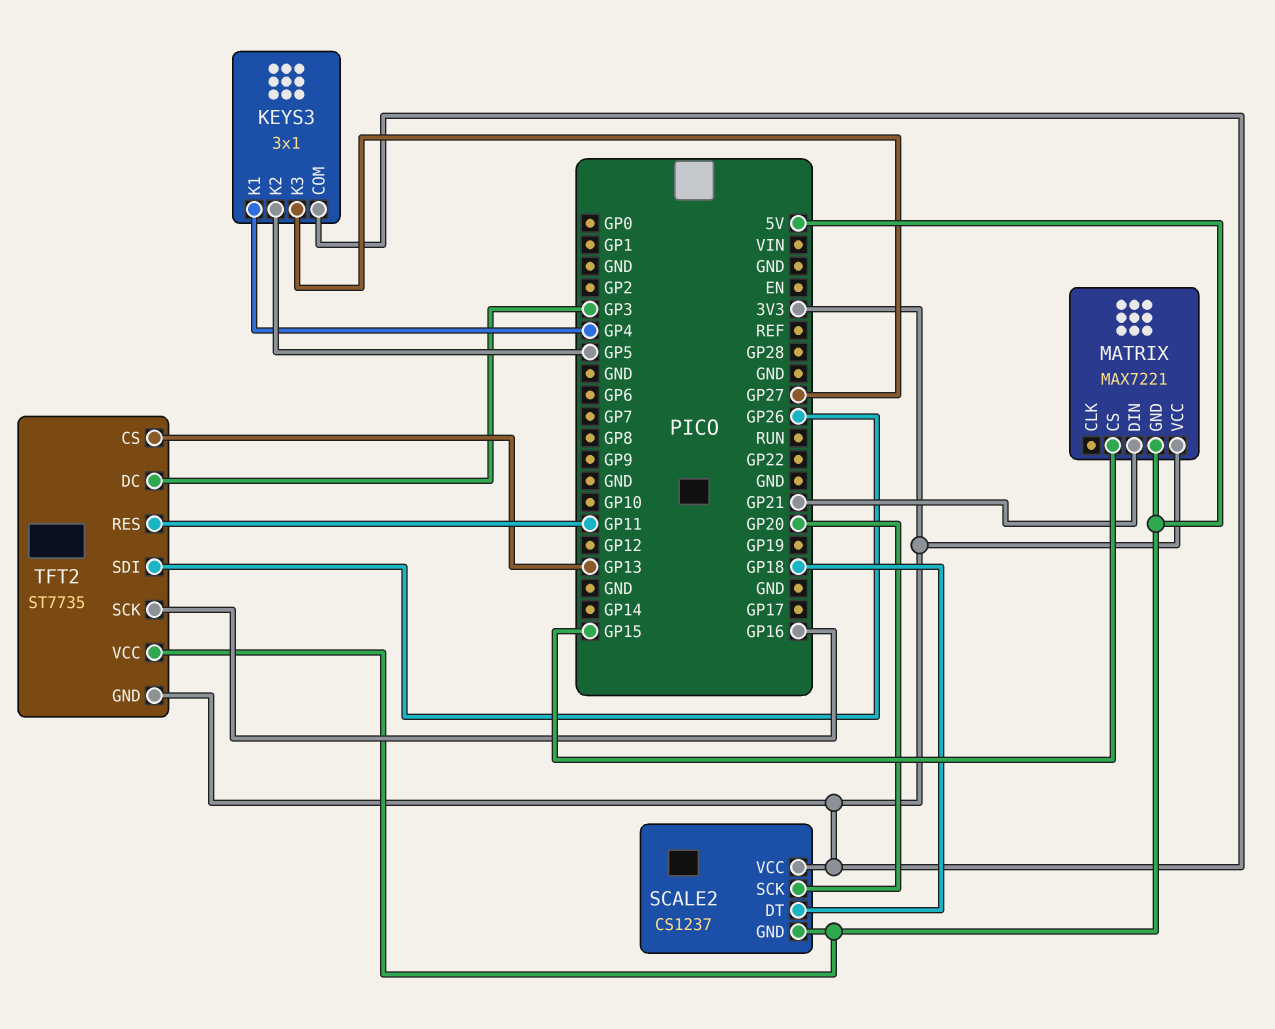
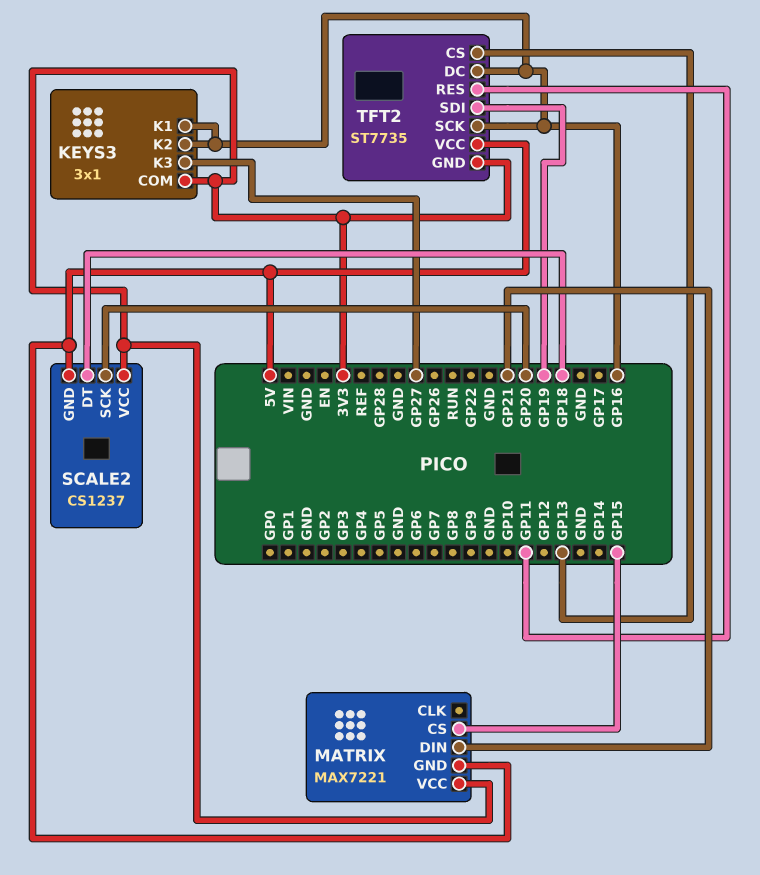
KEYS3 pin K1: GP4 -> GP16
KEYS3 pin K2: GP5 -> GP16
TFT2 pin DC: GP3 -> GP16
TFT2 pin SDI: GP26 -> GP19

